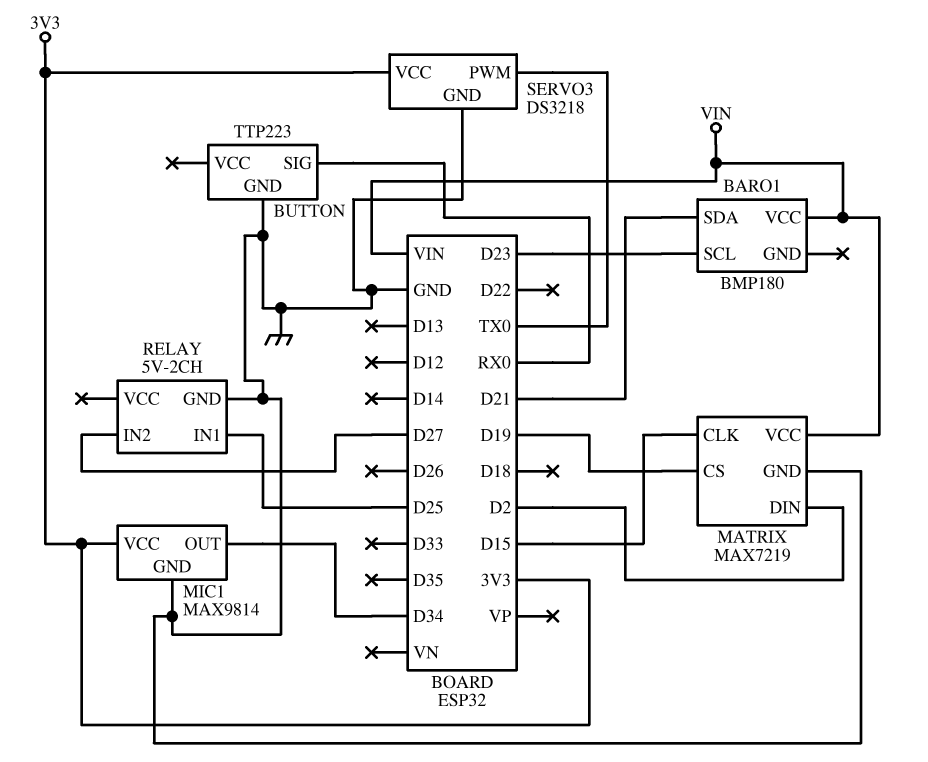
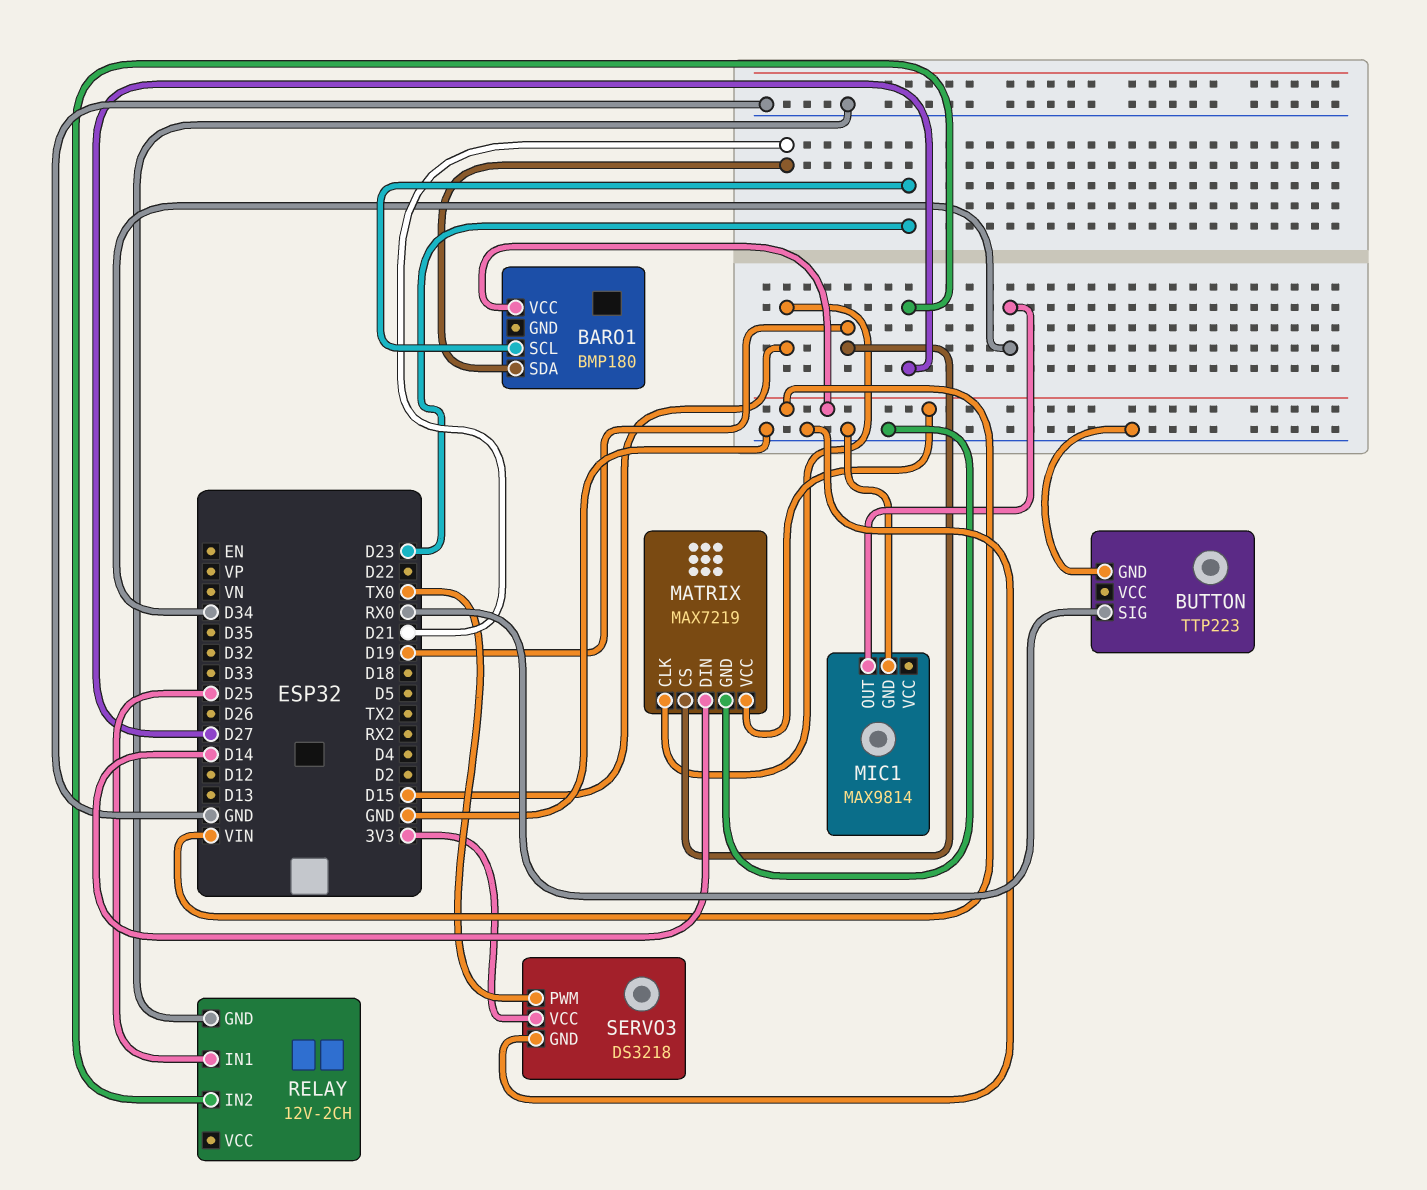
MATRIX pin DIN: D2 -> D14
MIC1 pin VCC: 3V3 -> none
RELAY: 5V-2CH -> 12V-2CH

